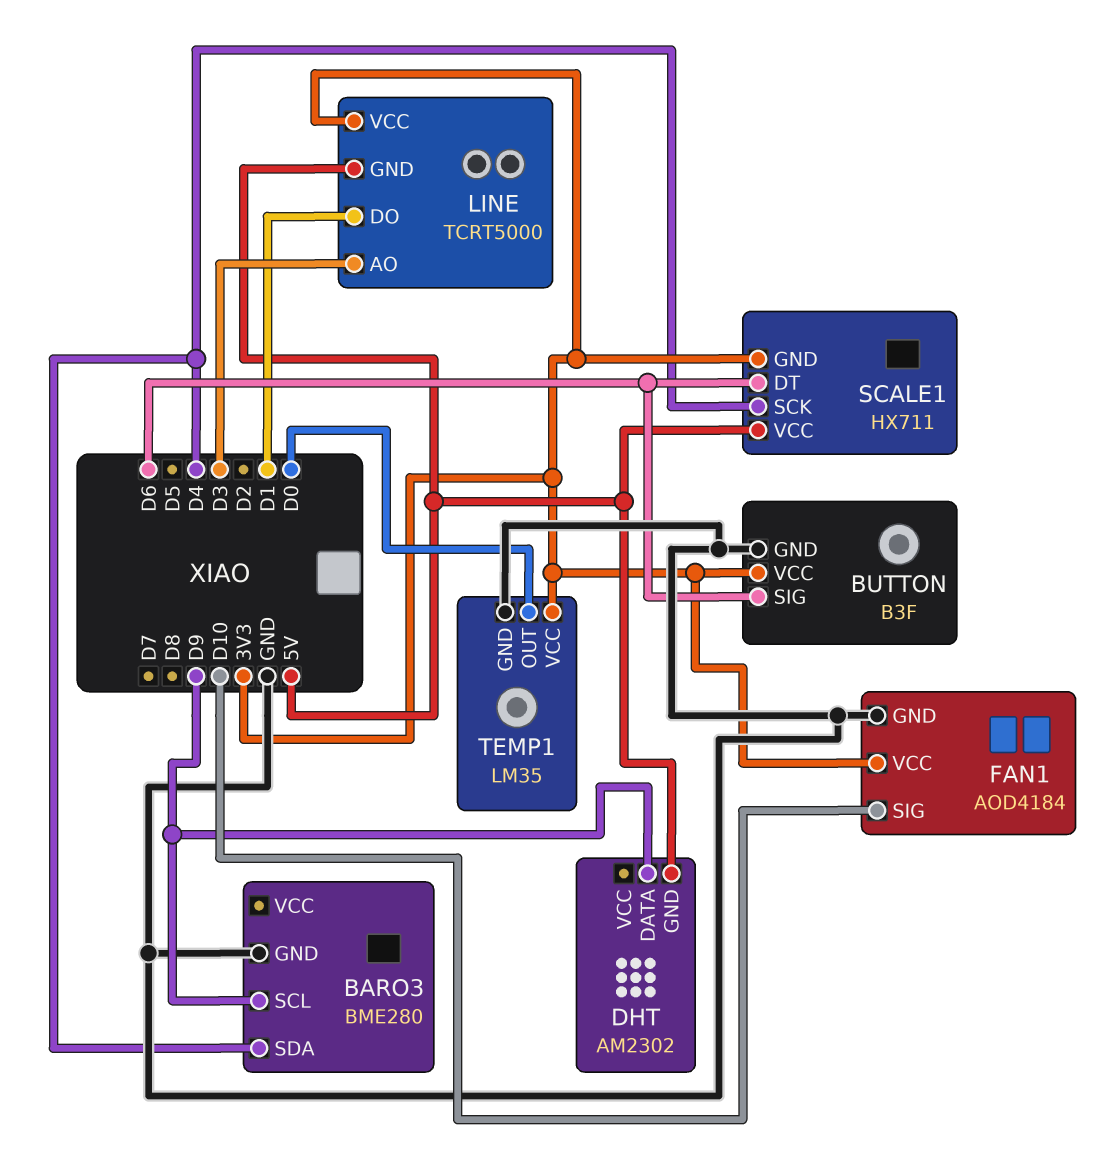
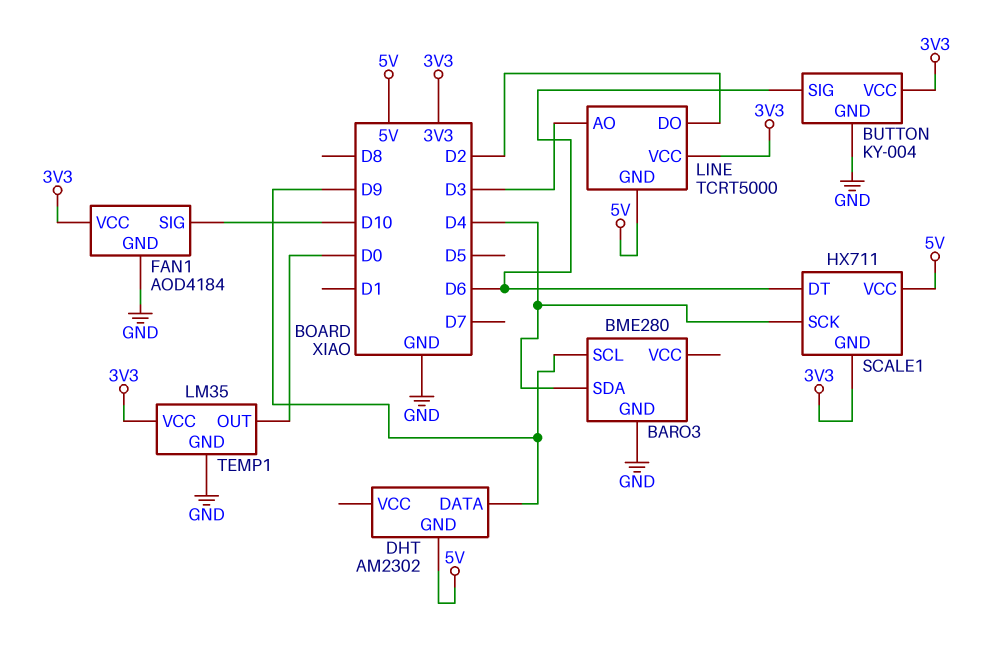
BUTTON: B3F -> KY-004
LINE pin DO: D1 -> D2

